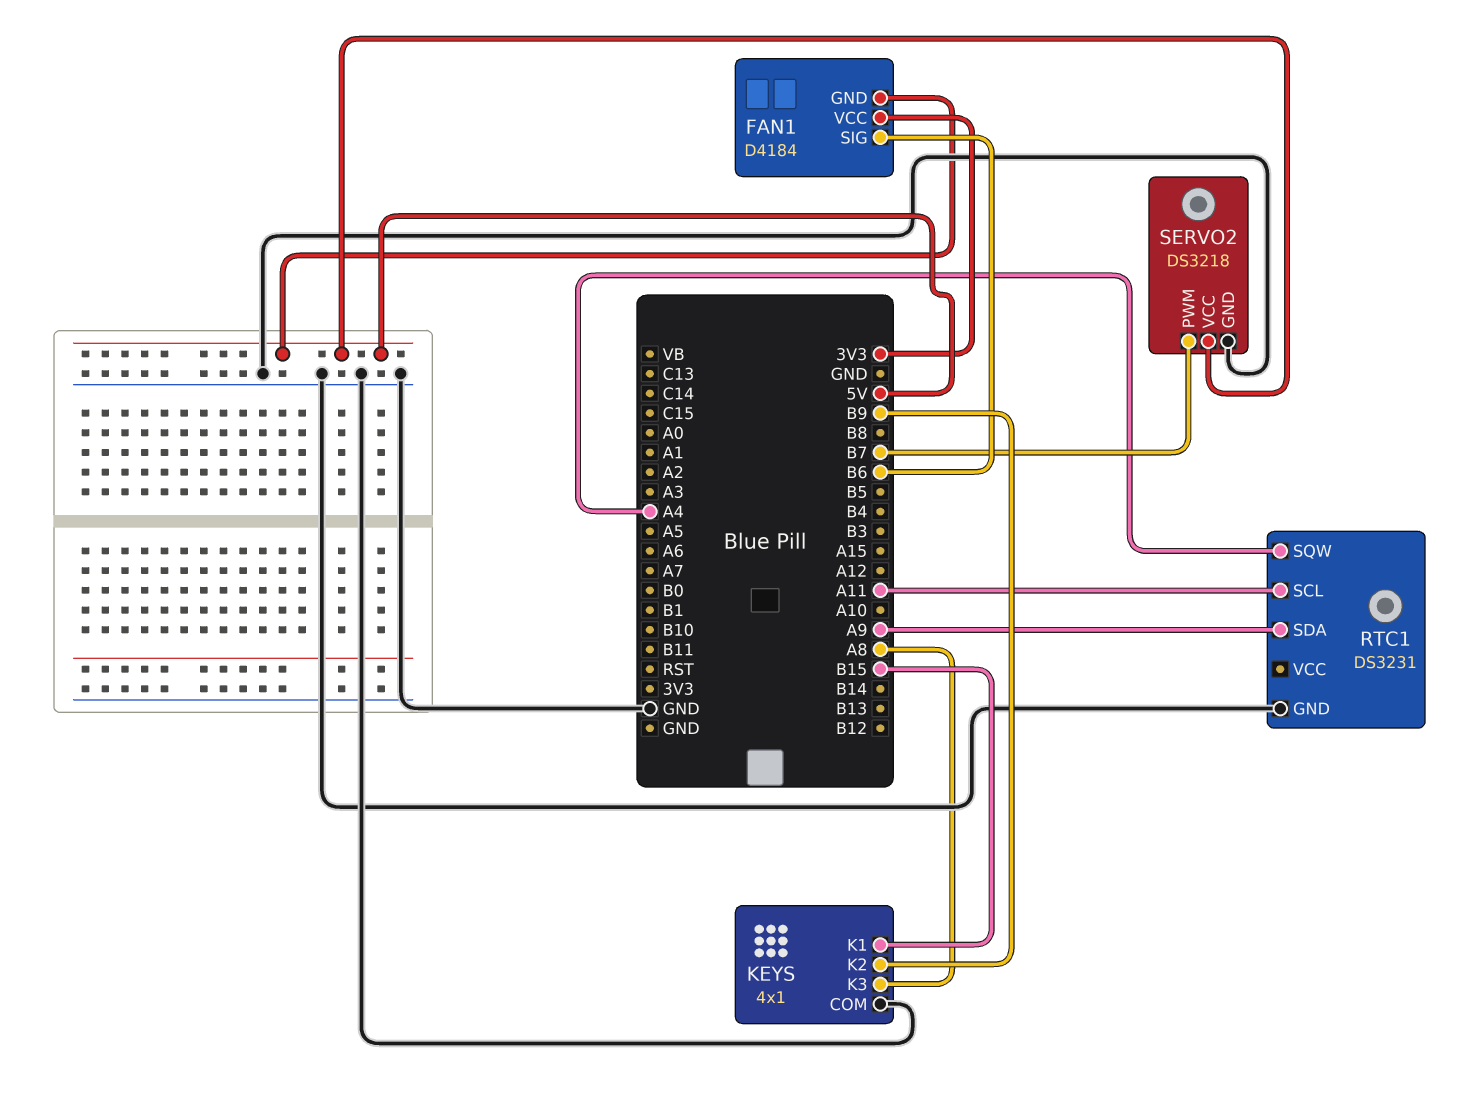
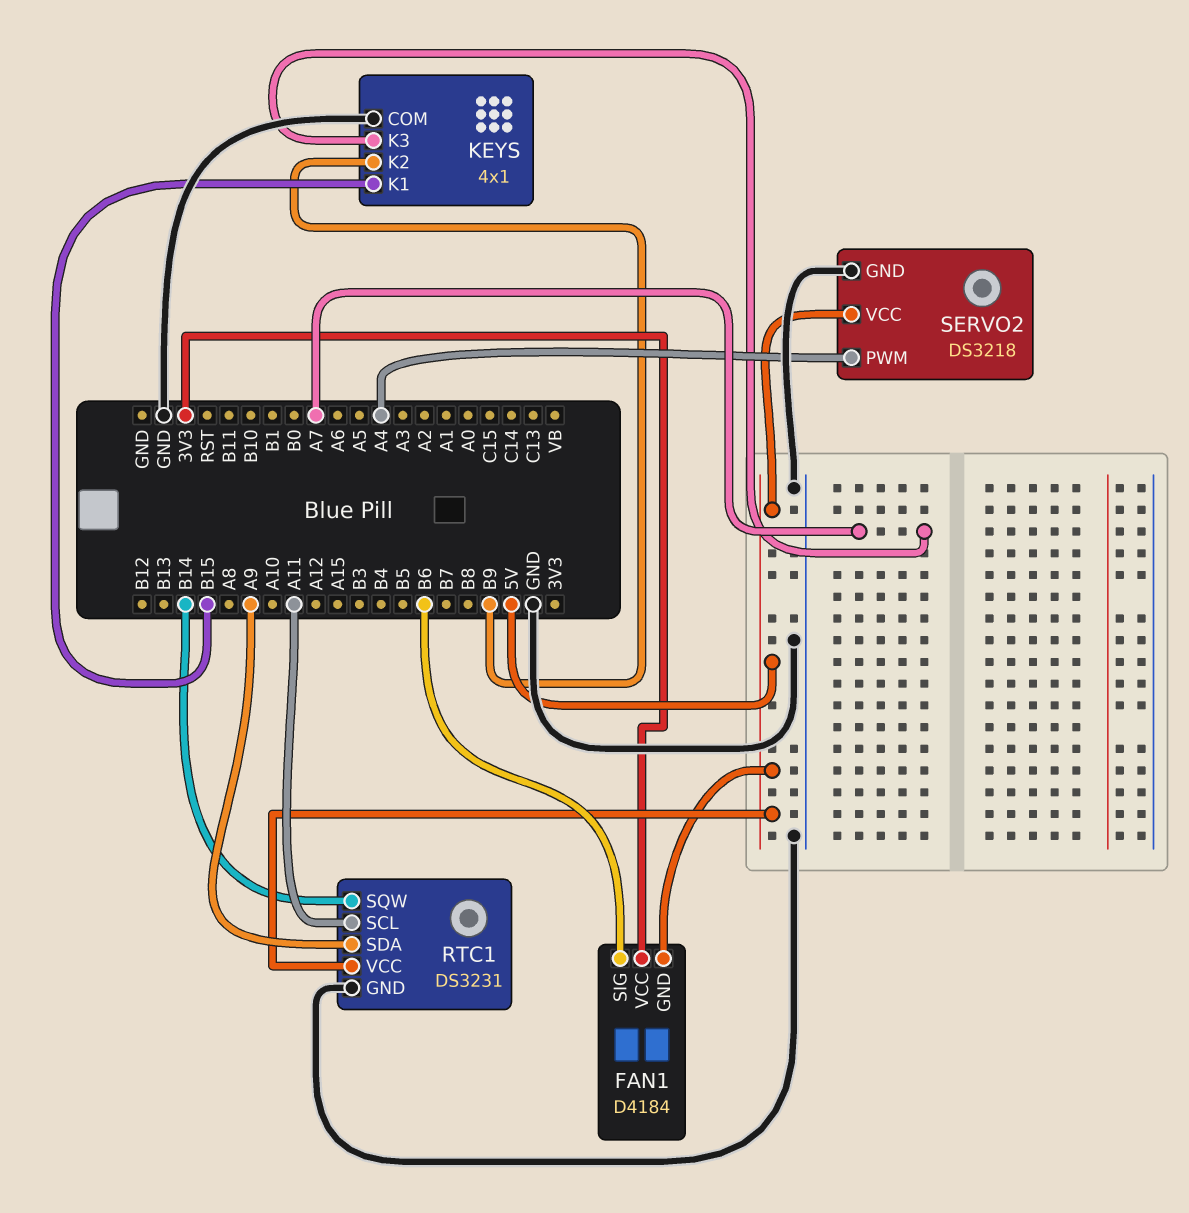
KEYS pin K3: A8 -> A7
RTC1 pin SQW: A4 -> B14
RTC1 pin VCC: none -> 5V
SERVO2 pin PWM: B7 -> A4

